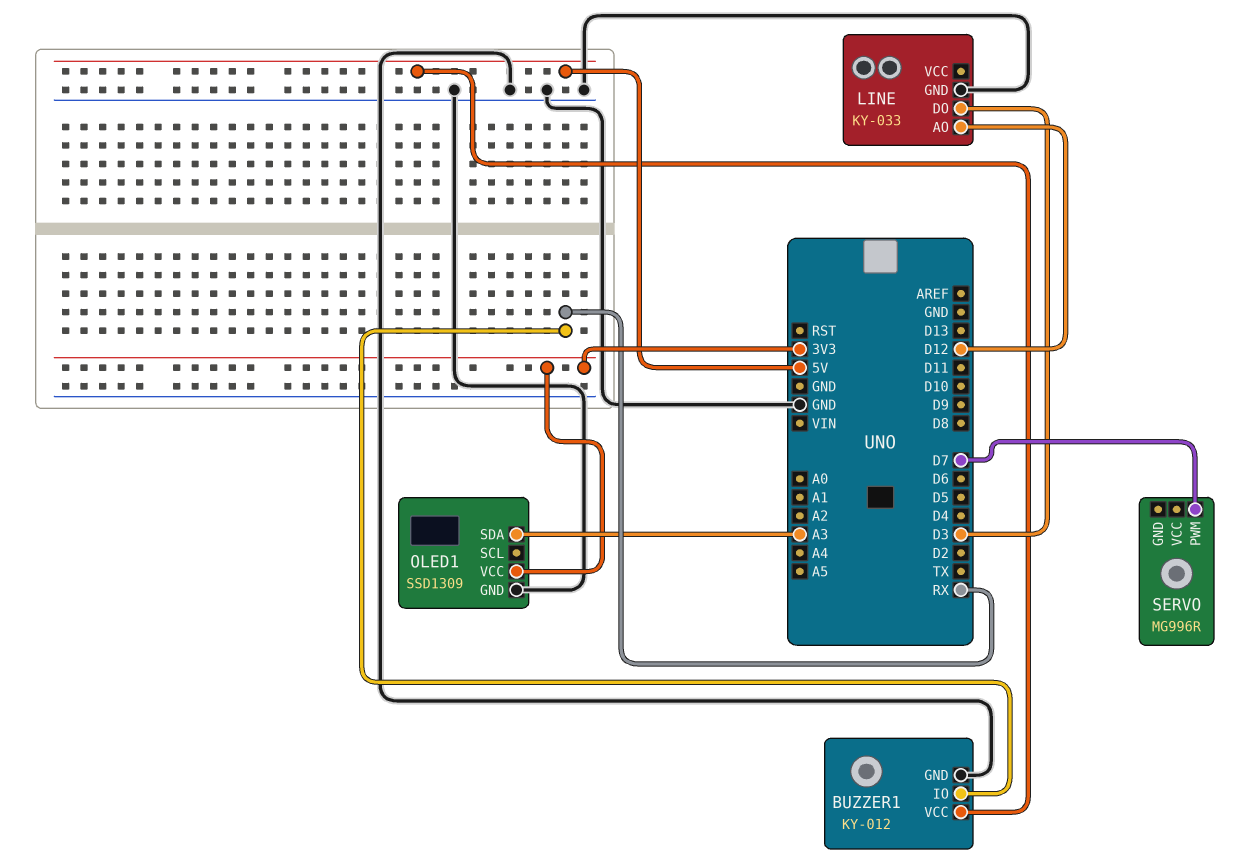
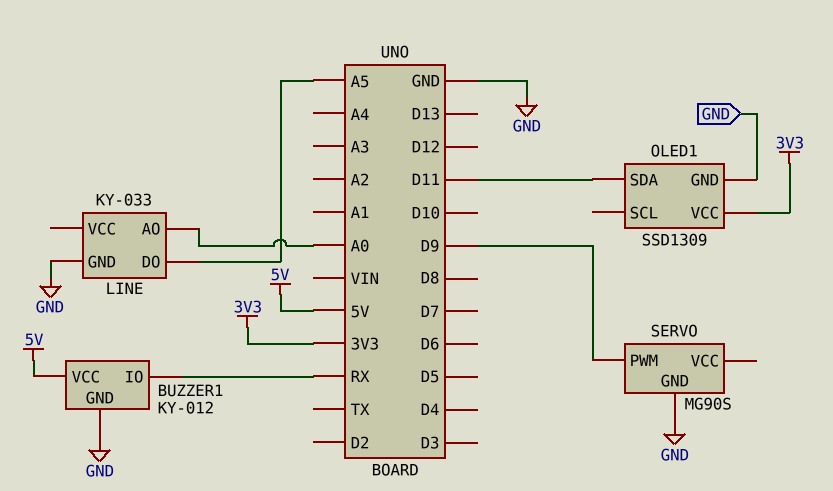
LINE pin AO: D12 -> A0
LINE pin DO: D3 -> A5
OLED1 pin SDA: A3 -> D11
SERVO: MG996R -> MG90S
SERVO pin GND: none -> GND
SERVO pin PWM: D7 -> D9

